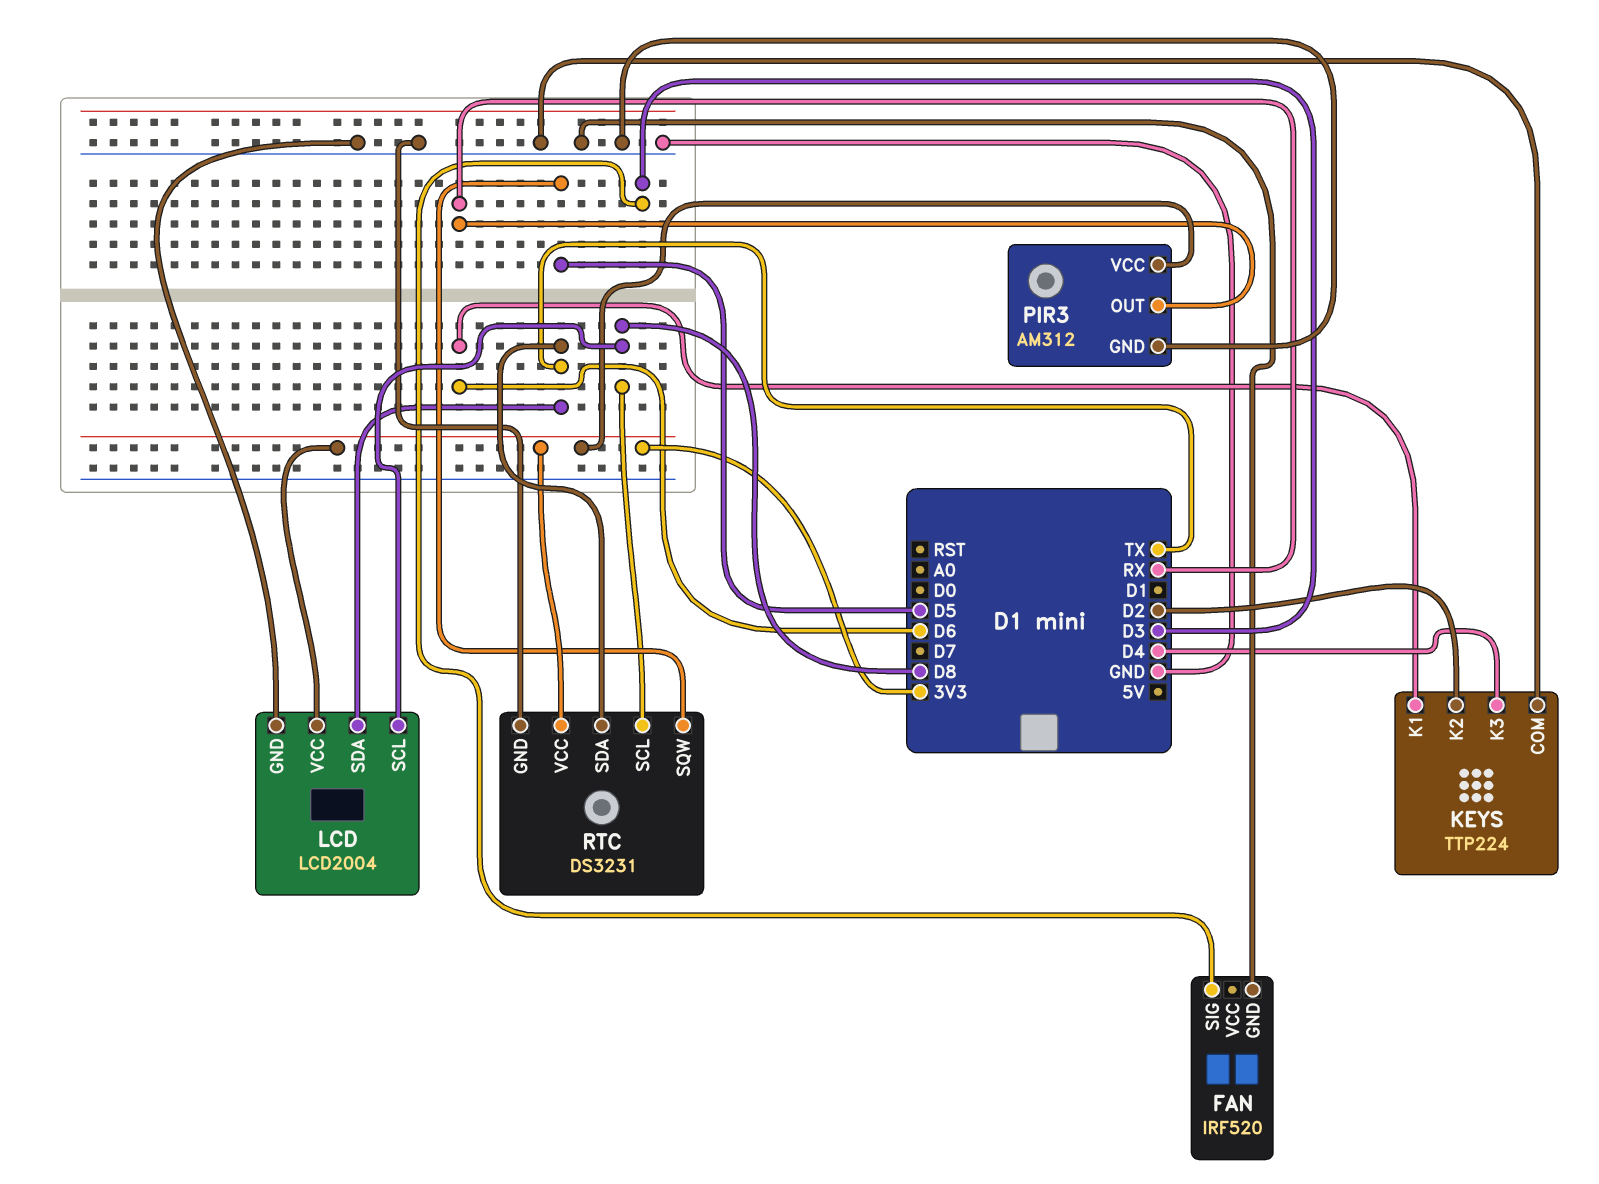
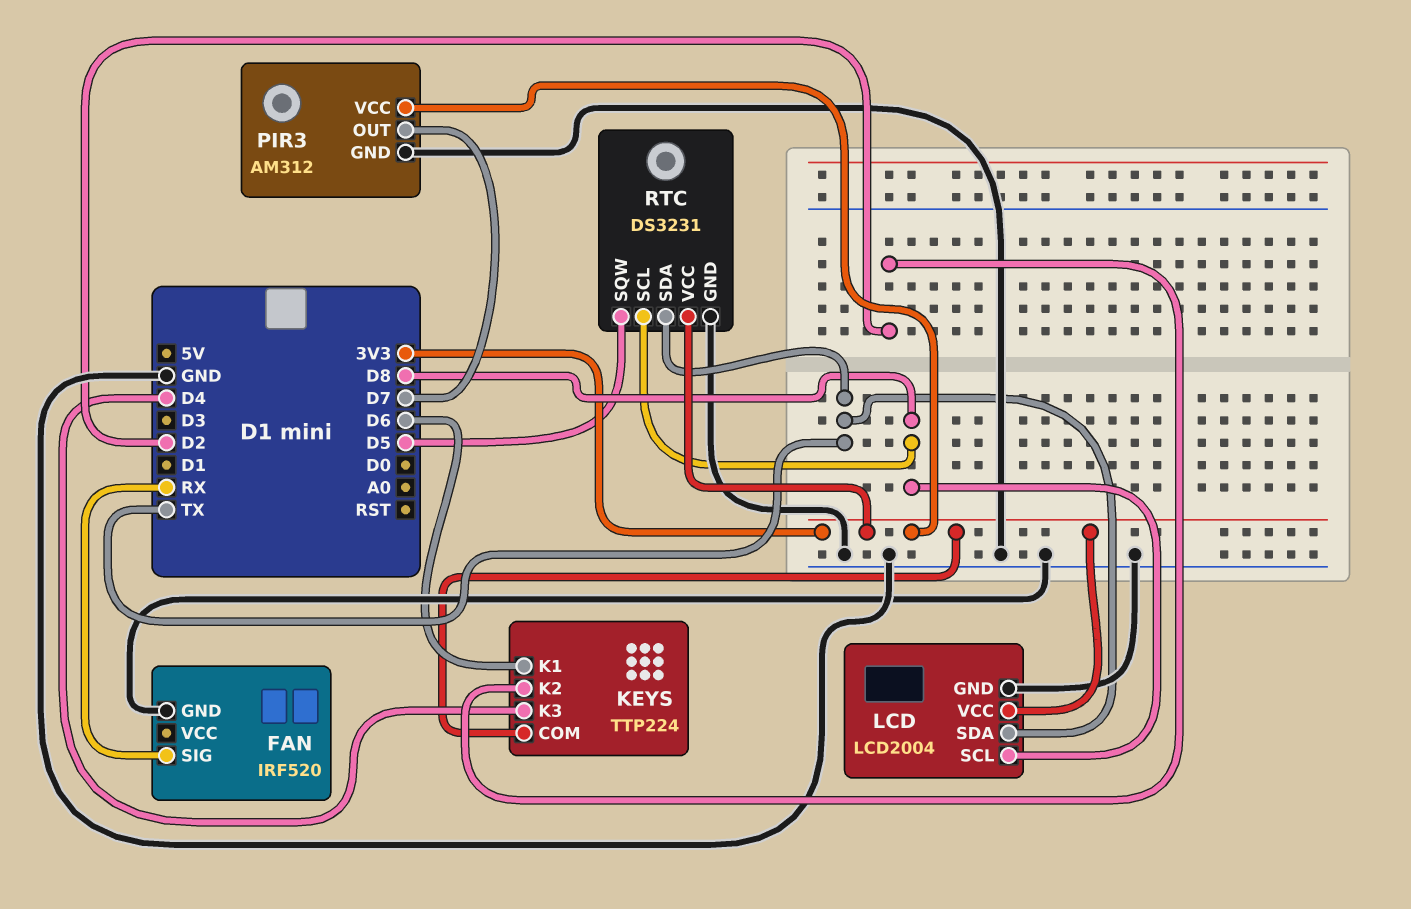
FAN pin SIG: D3 -> RX
KEYS pin COM: GND -> 3V3
PIR3 pin OUT: RX -> D7

